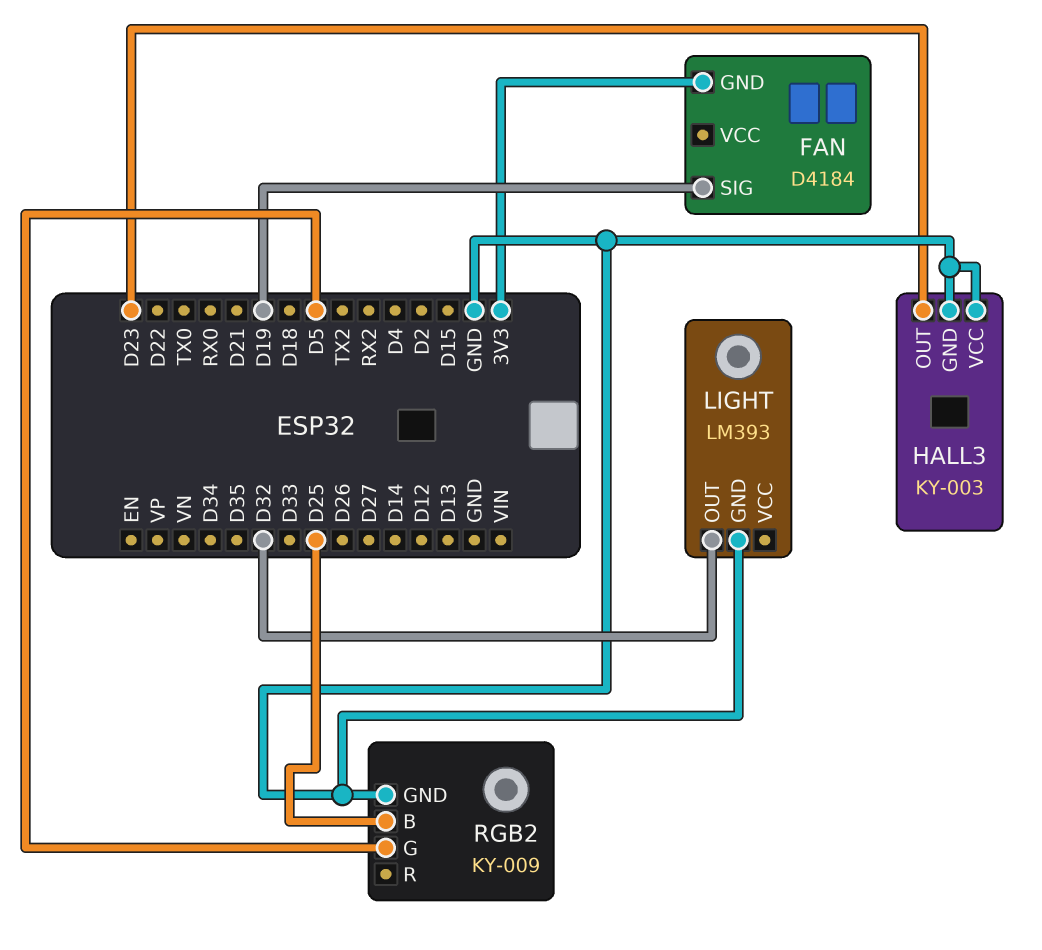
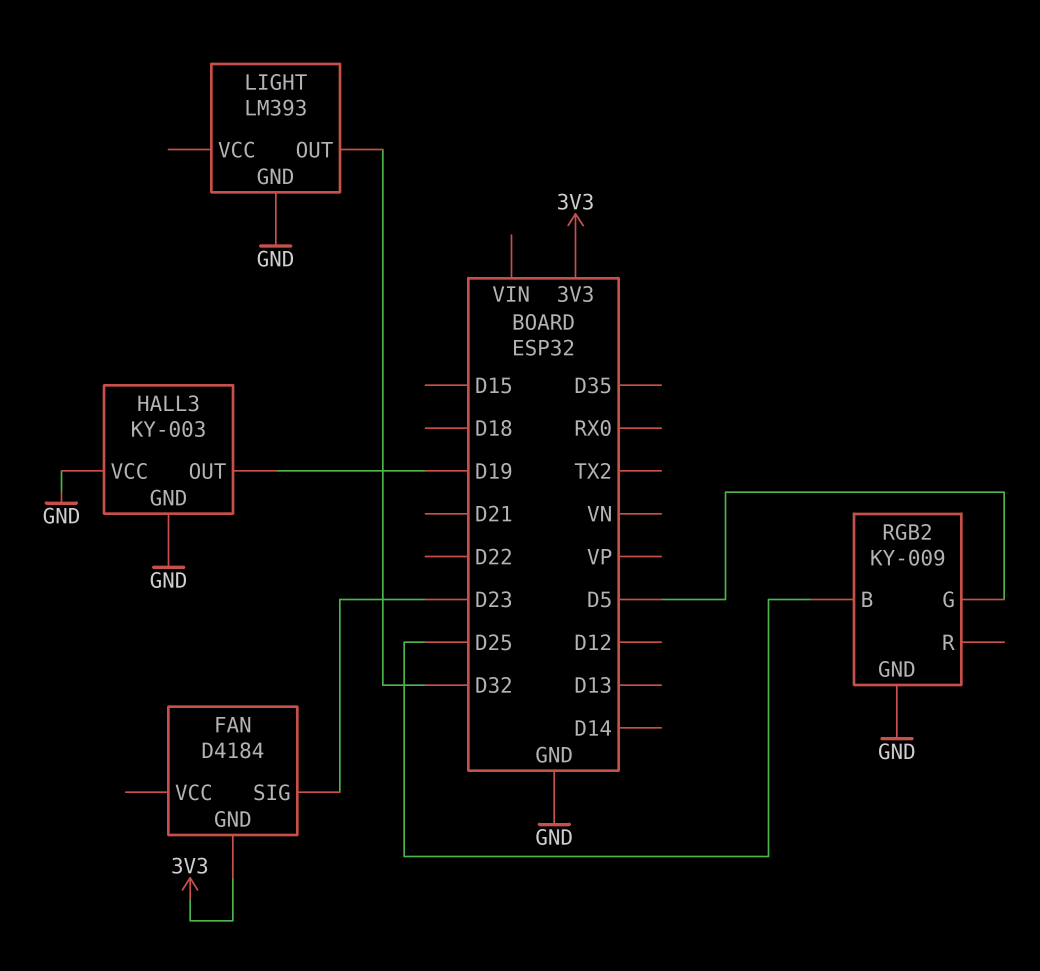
FAN pin SIG: D19 -> D23
HALL3 pin OUT: D23 -> D19

